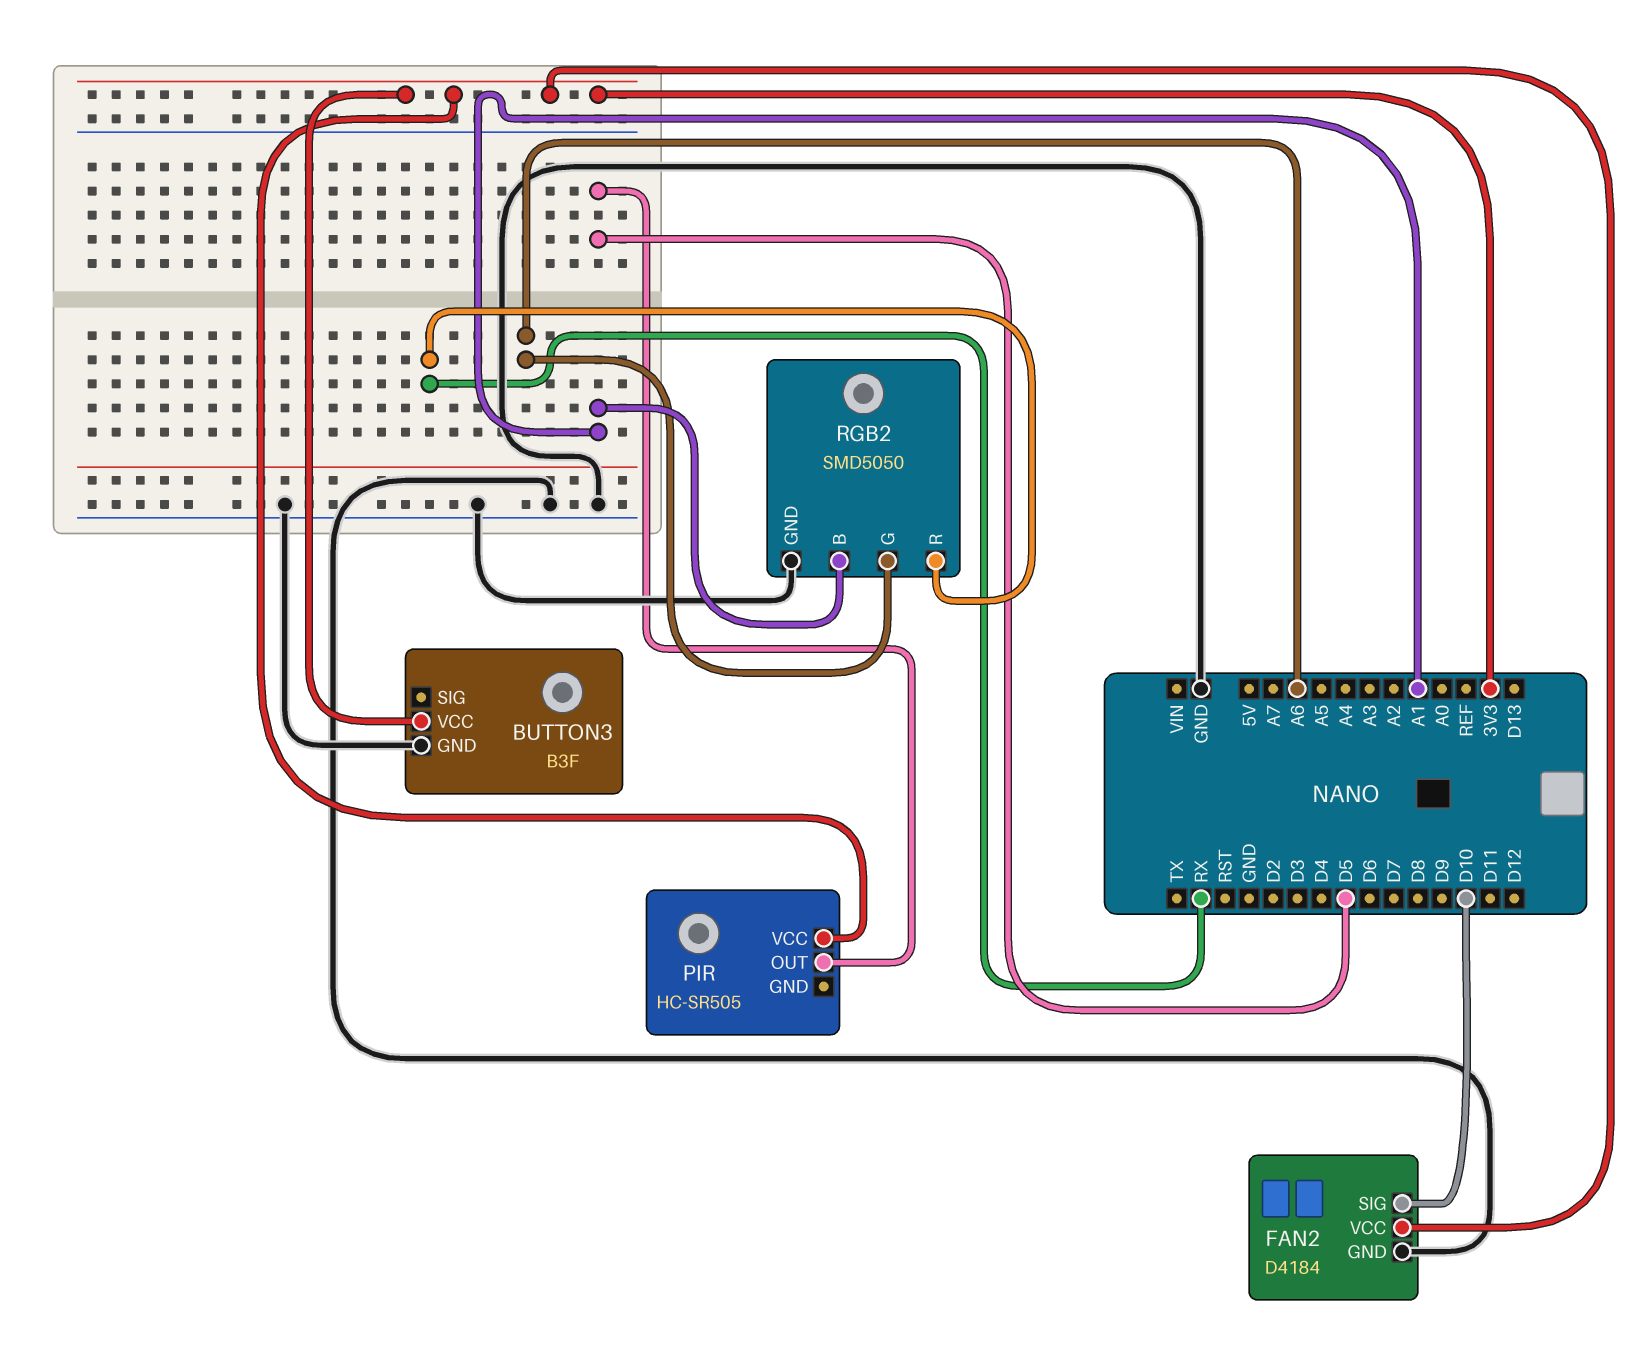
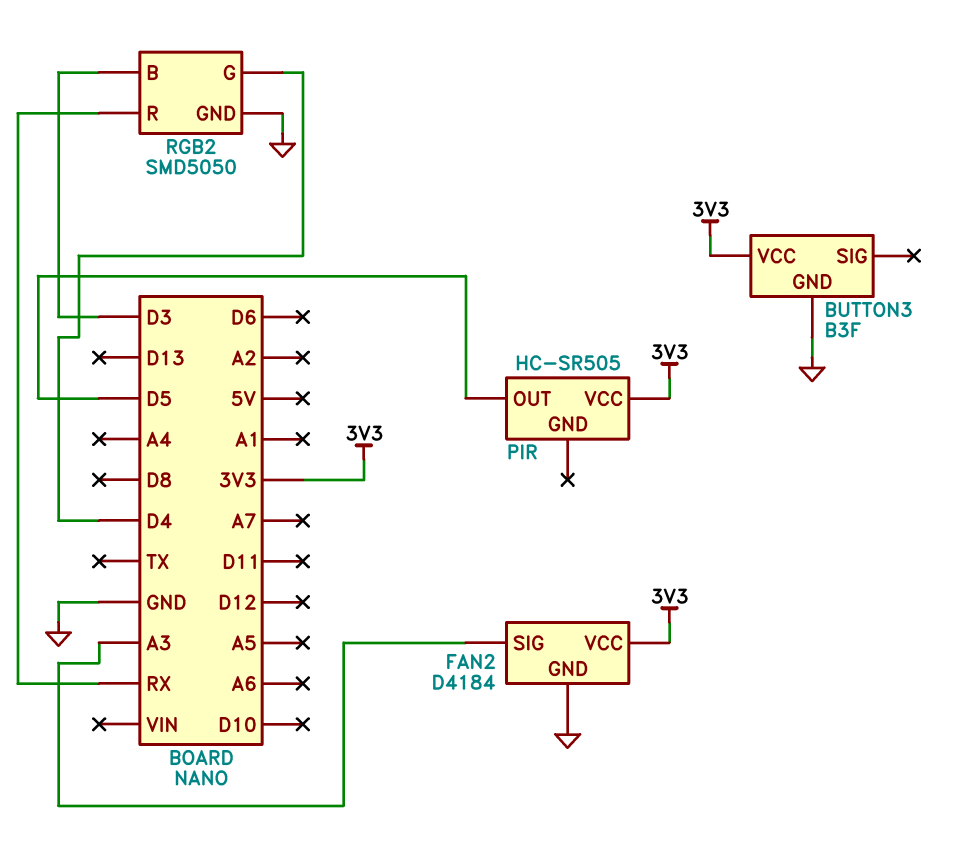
FAN2 pin SIG: D10 -> A3
RGB2 pin B: A1 -> D3
RGB2 pin G: A6 -> D4

